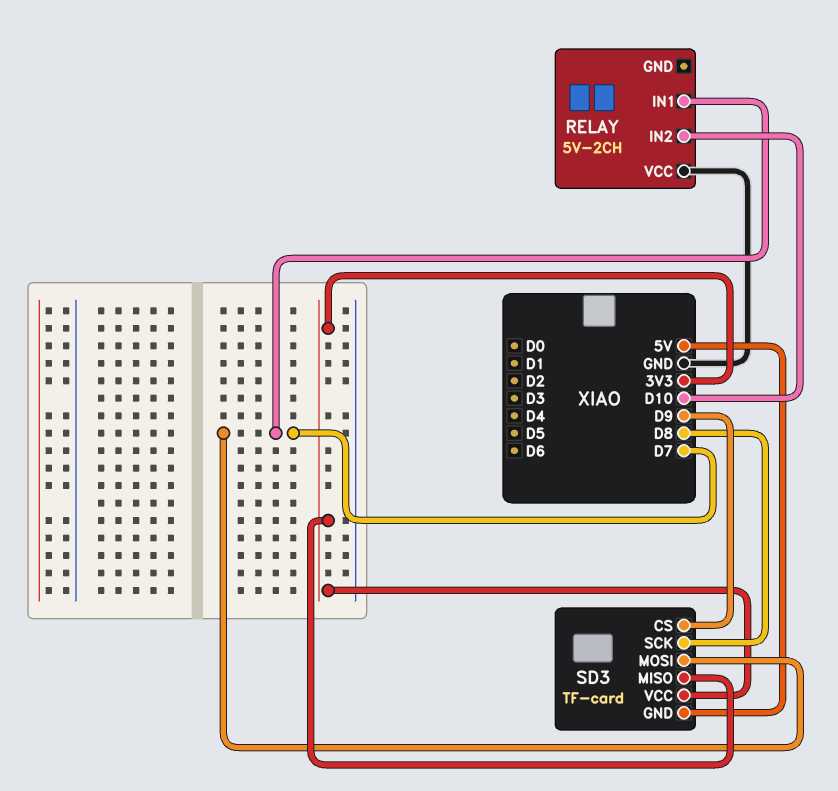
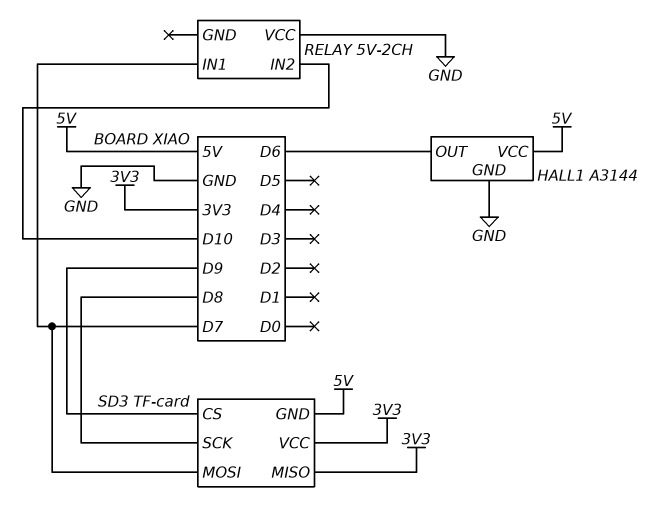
HALL1: none -> A3144
HALL1 pin GND: none -> GND
HALL1 pin OUT: none -> D6
HALL1 pin VCC: none -> 5V

